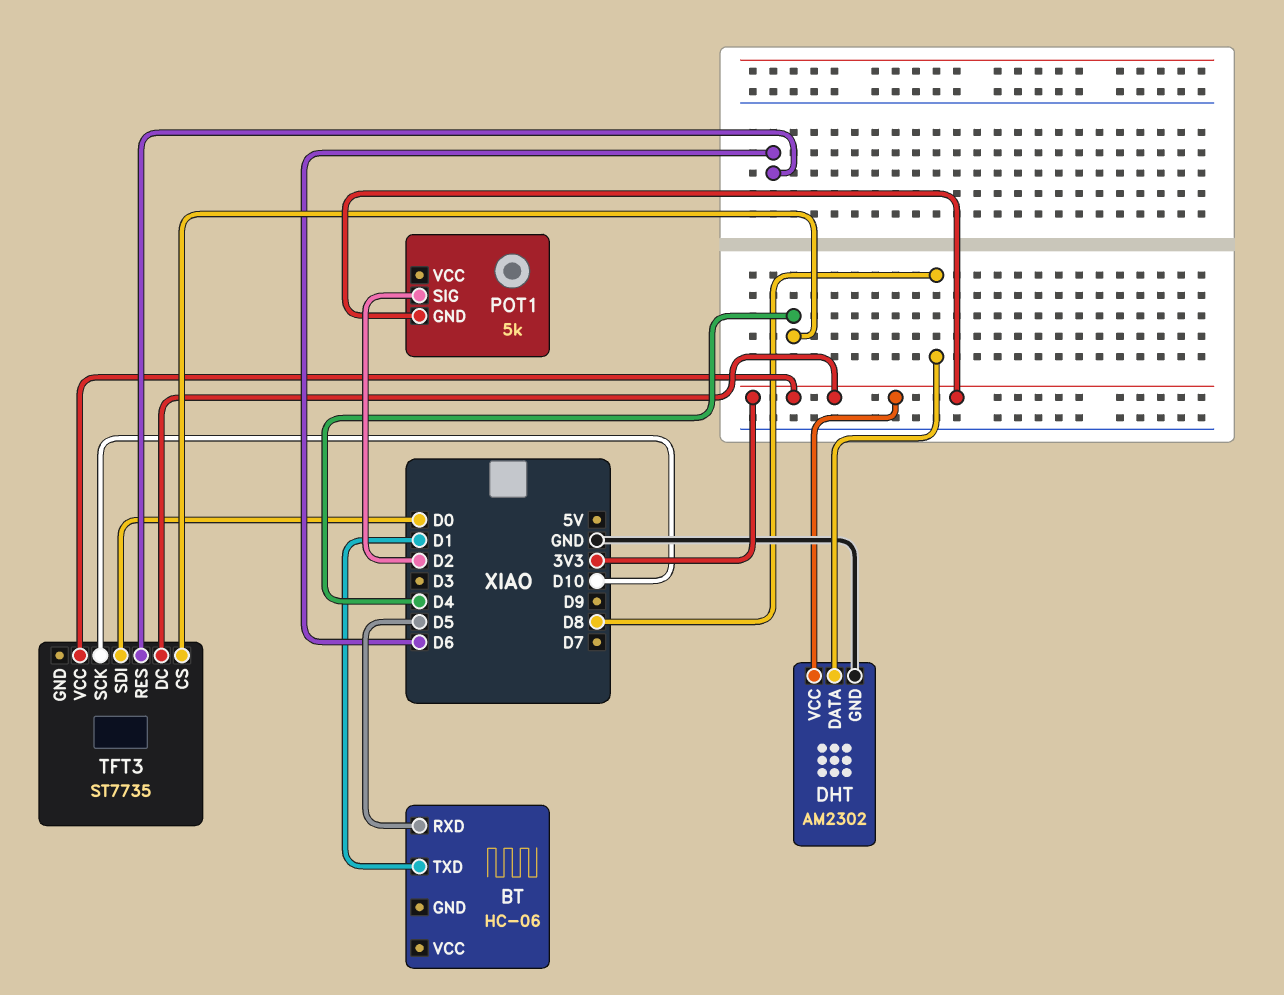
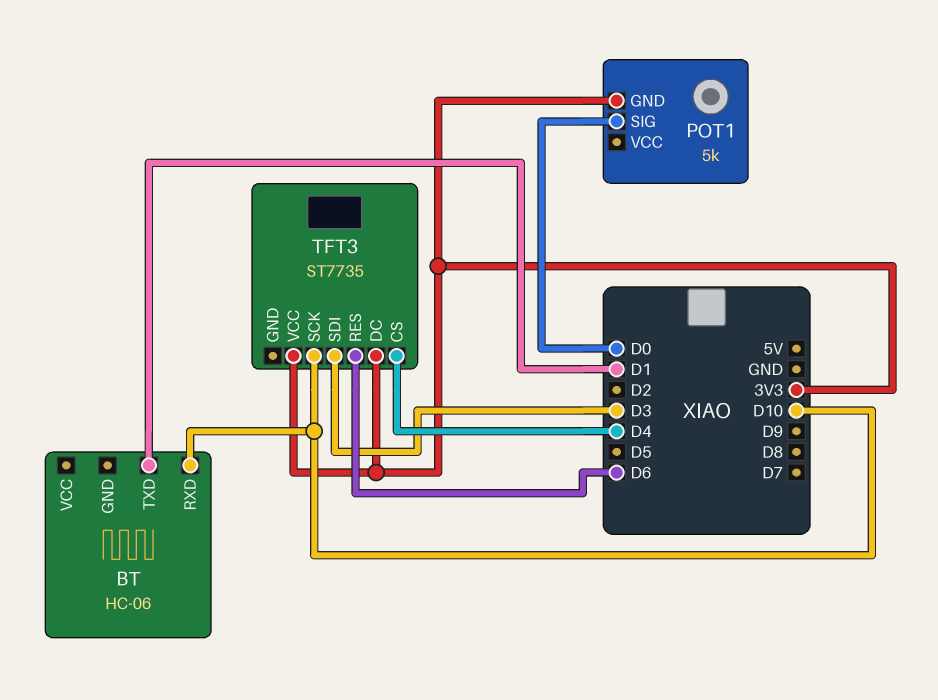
BT pin RXD: D5 -> D10
DHT: AM2302 -> none
DHT pin DATA: D8 -> none
DHT pin GND: GND -> none
DHT pin VCC: 3V3 -> none
POT1 pin SIG: D2 -> D0
TFT3 pin SDI: D0 -> D3

